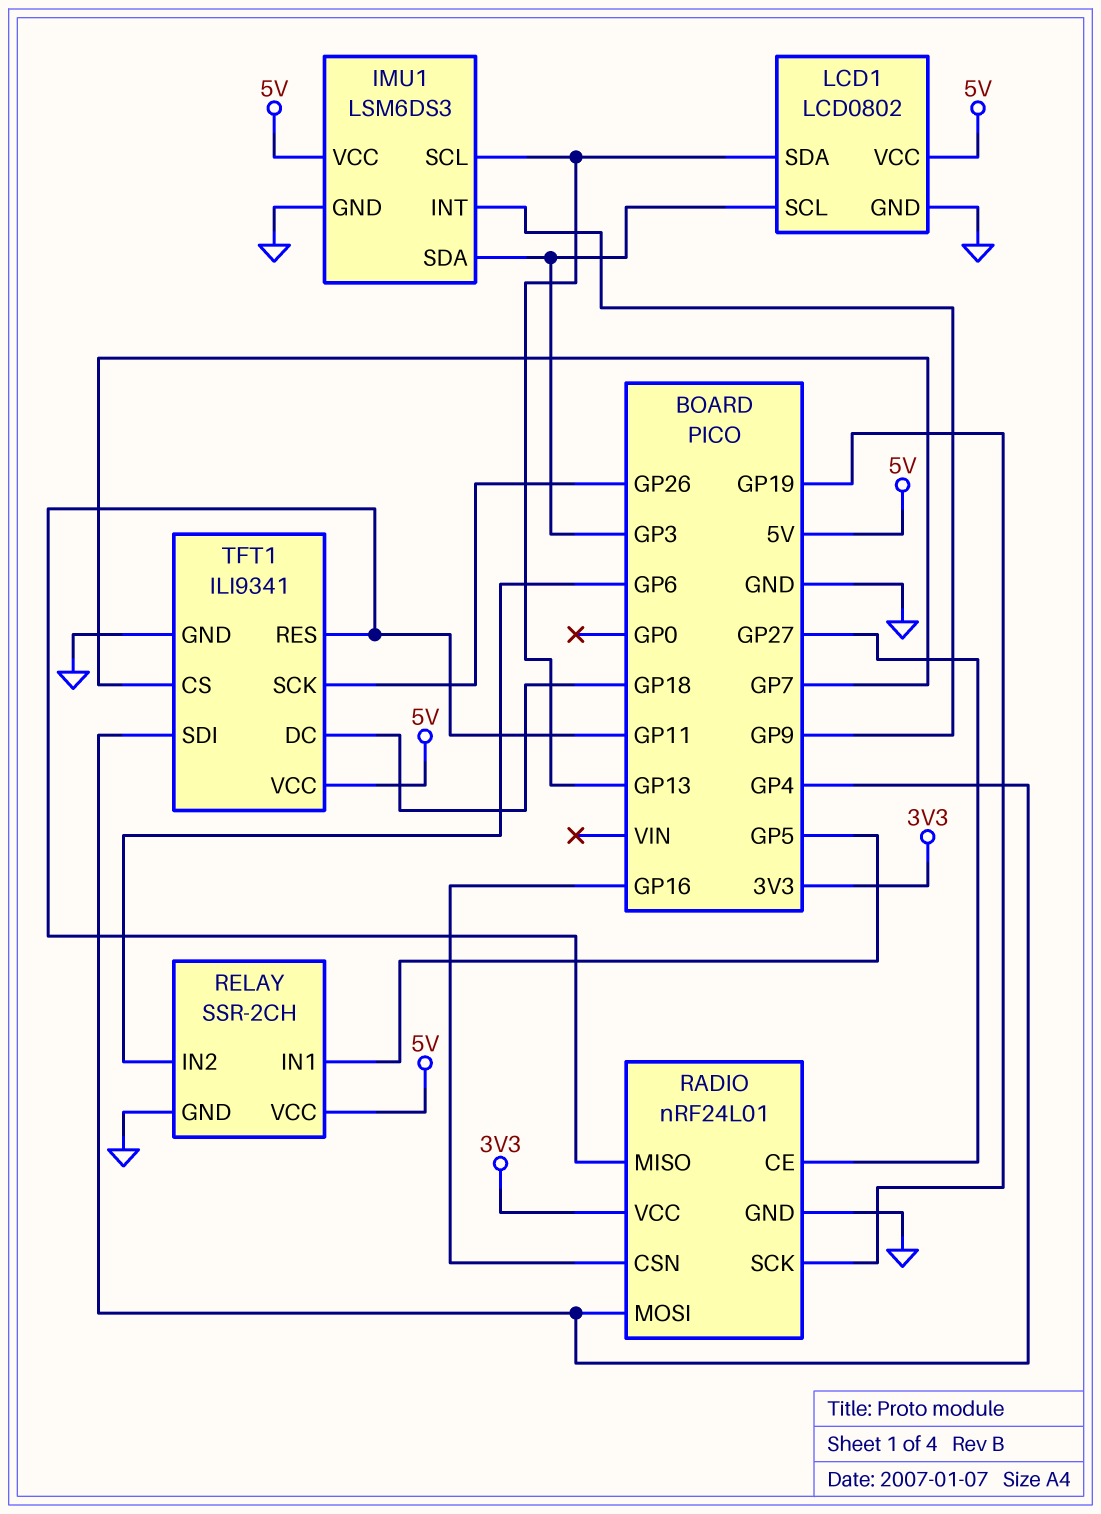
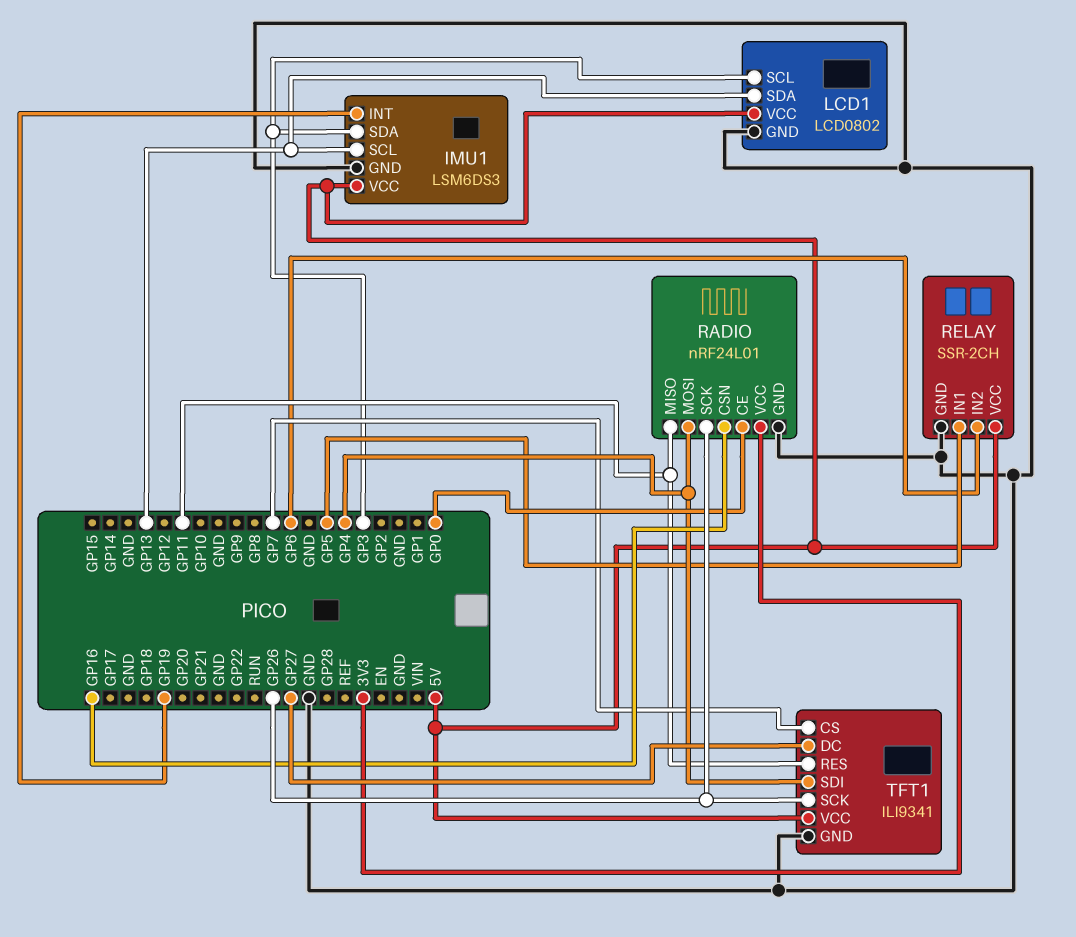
IMU1 pin INT: GP9 -> GP19
RADIO pin CE: GP27 -> GP0
RADIO pin SCK: GP19 -> GP26
TFT1 pin DC: GP18 -> GP27

